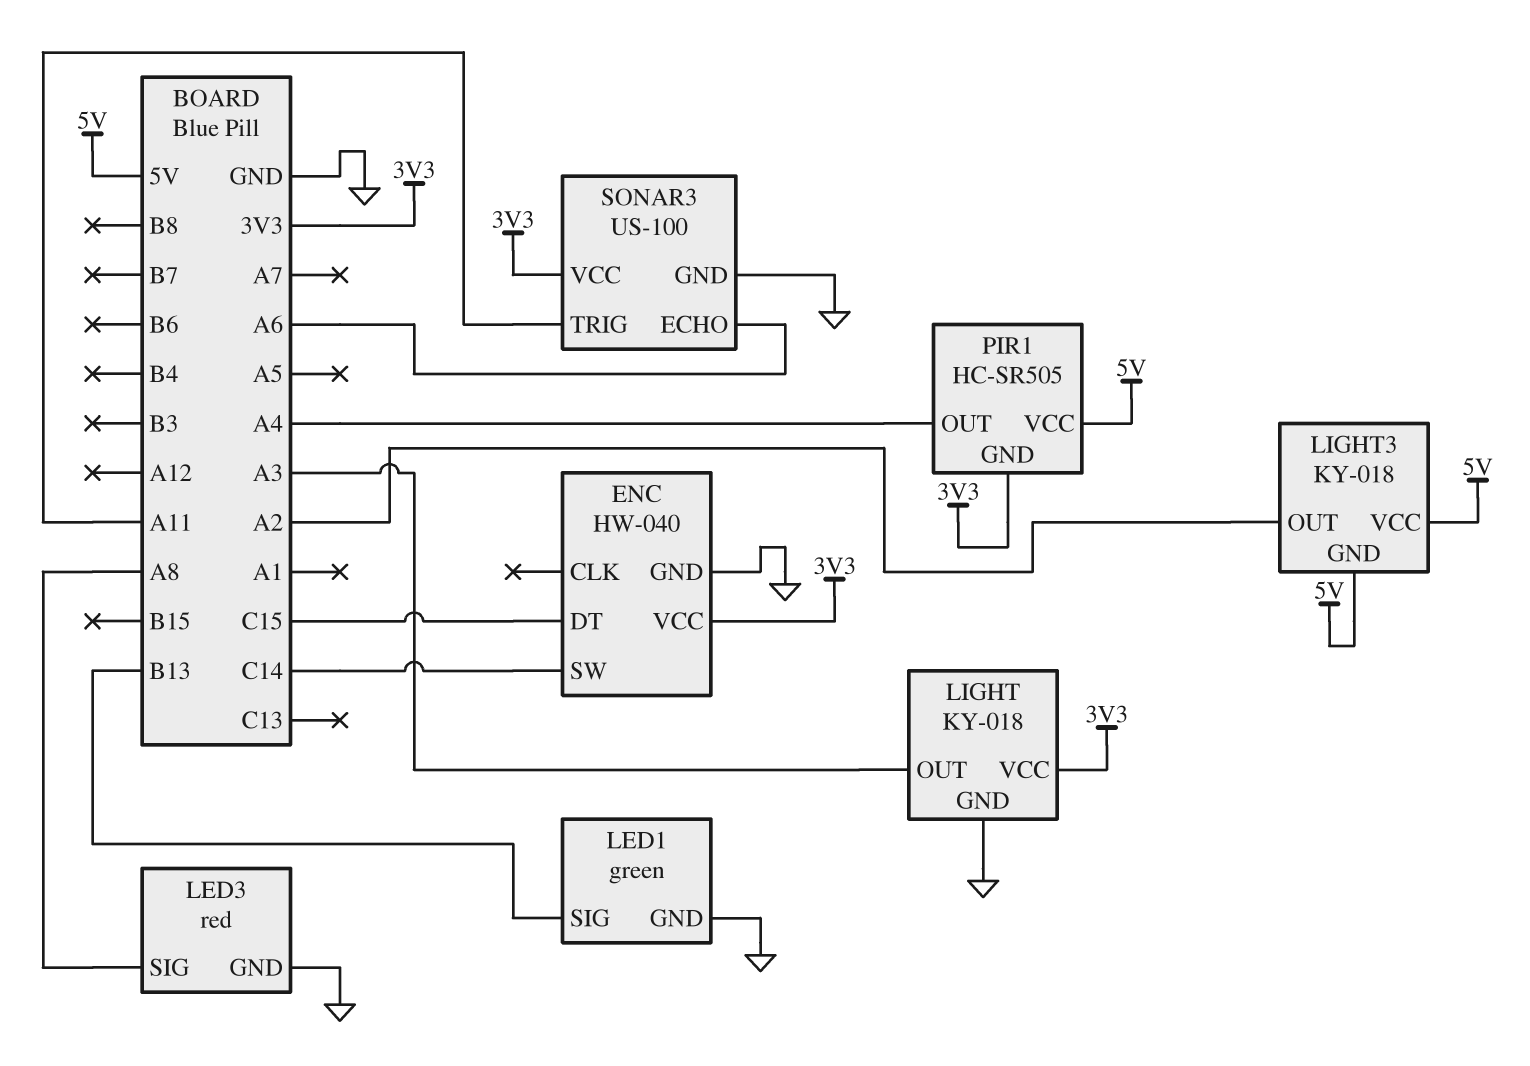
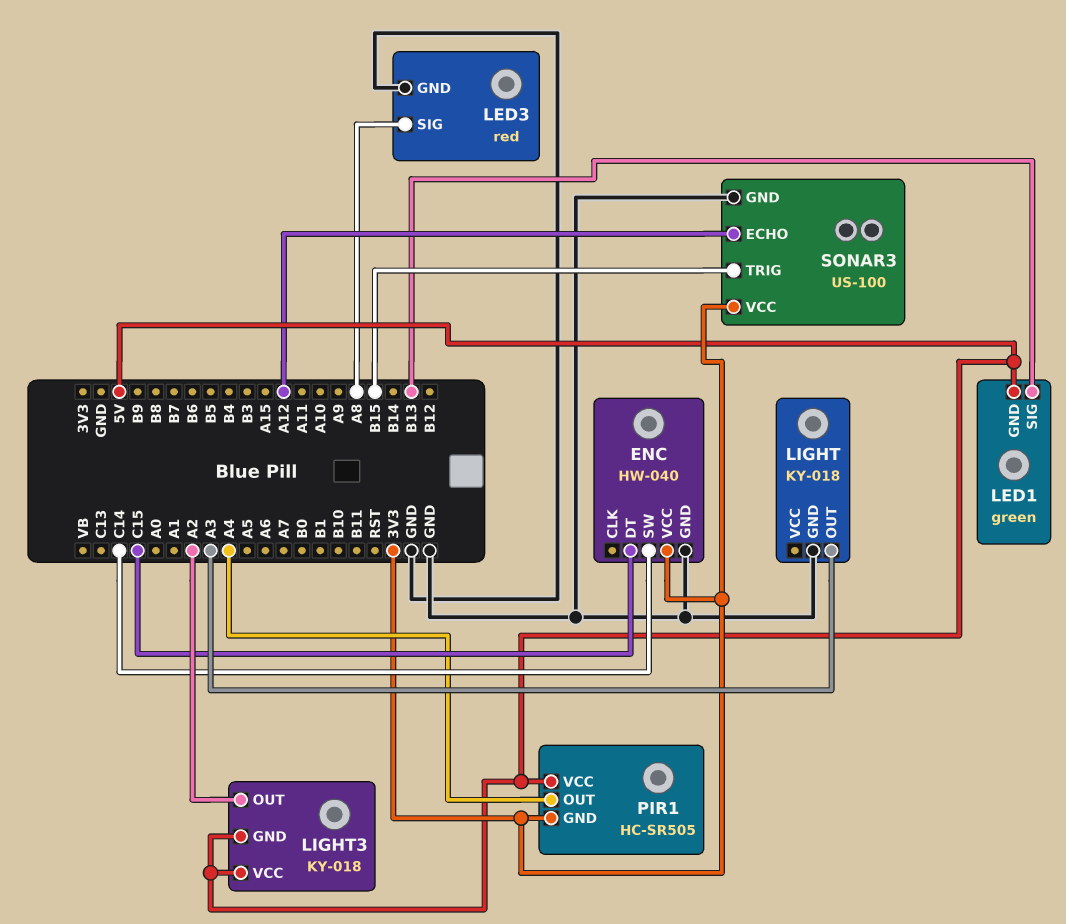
LED1 pin GND: GND -> 5V
LIGHT pin VCC: 3V3 -> none
SONAR3 pin ECHO: A6 -> A12
SONAR3 pin TRIG: A11 -> B15

